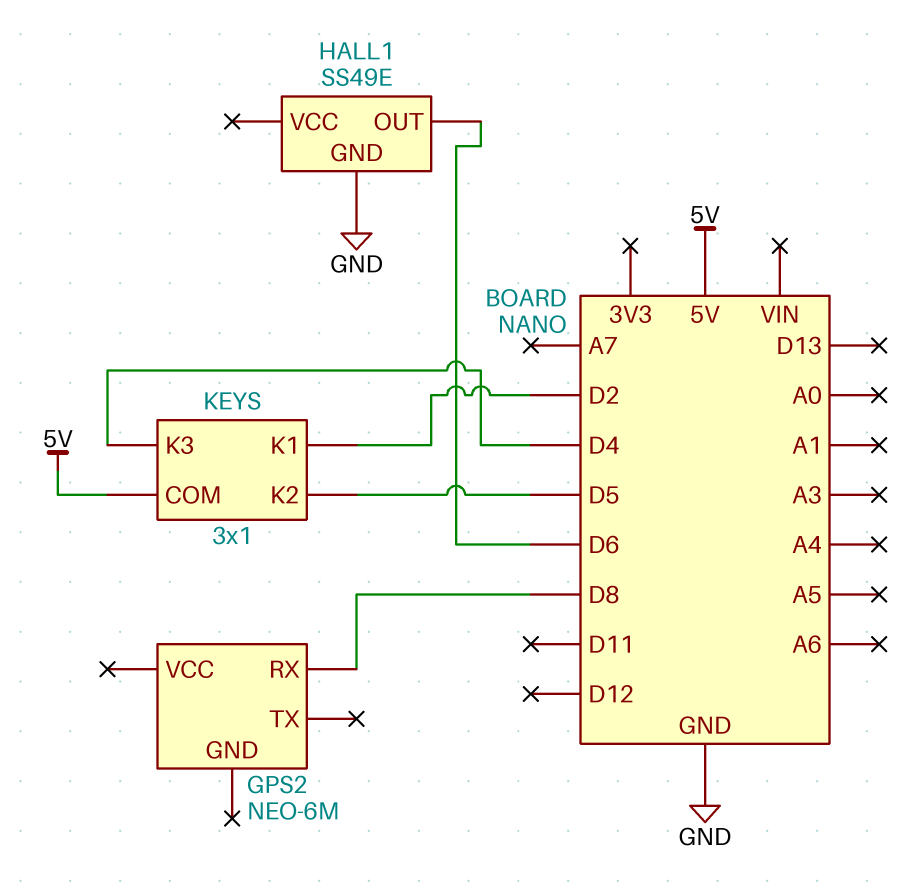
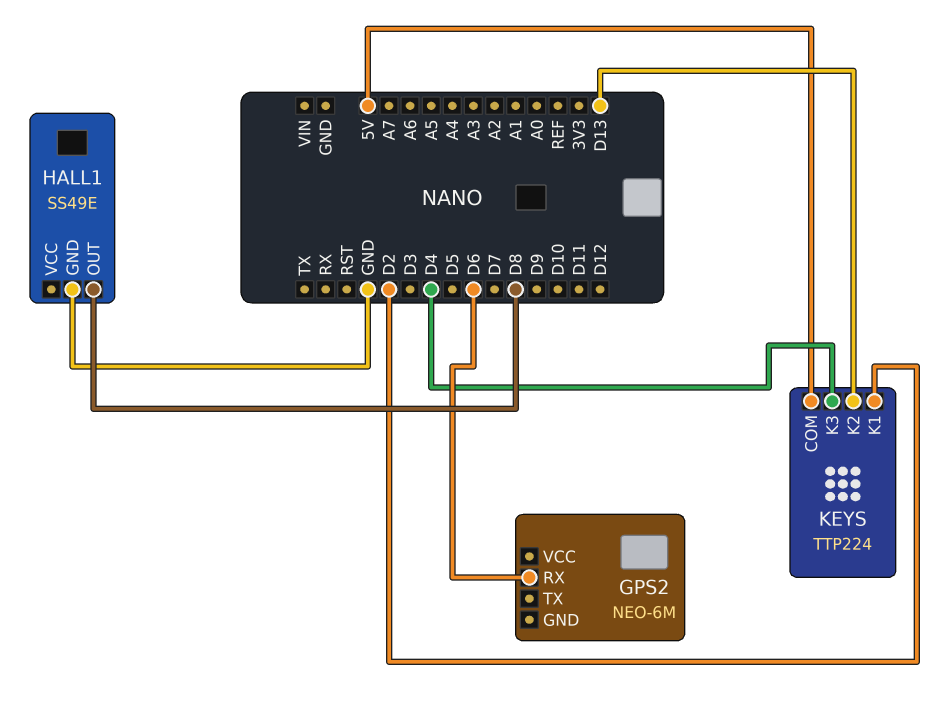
GPS2 pin RX: D8 -> D6
HALL1 pin OUT: D6 -> D8
KEYS: 3x1 -> TTP224
KEYS pin K2: D5 -> D13

